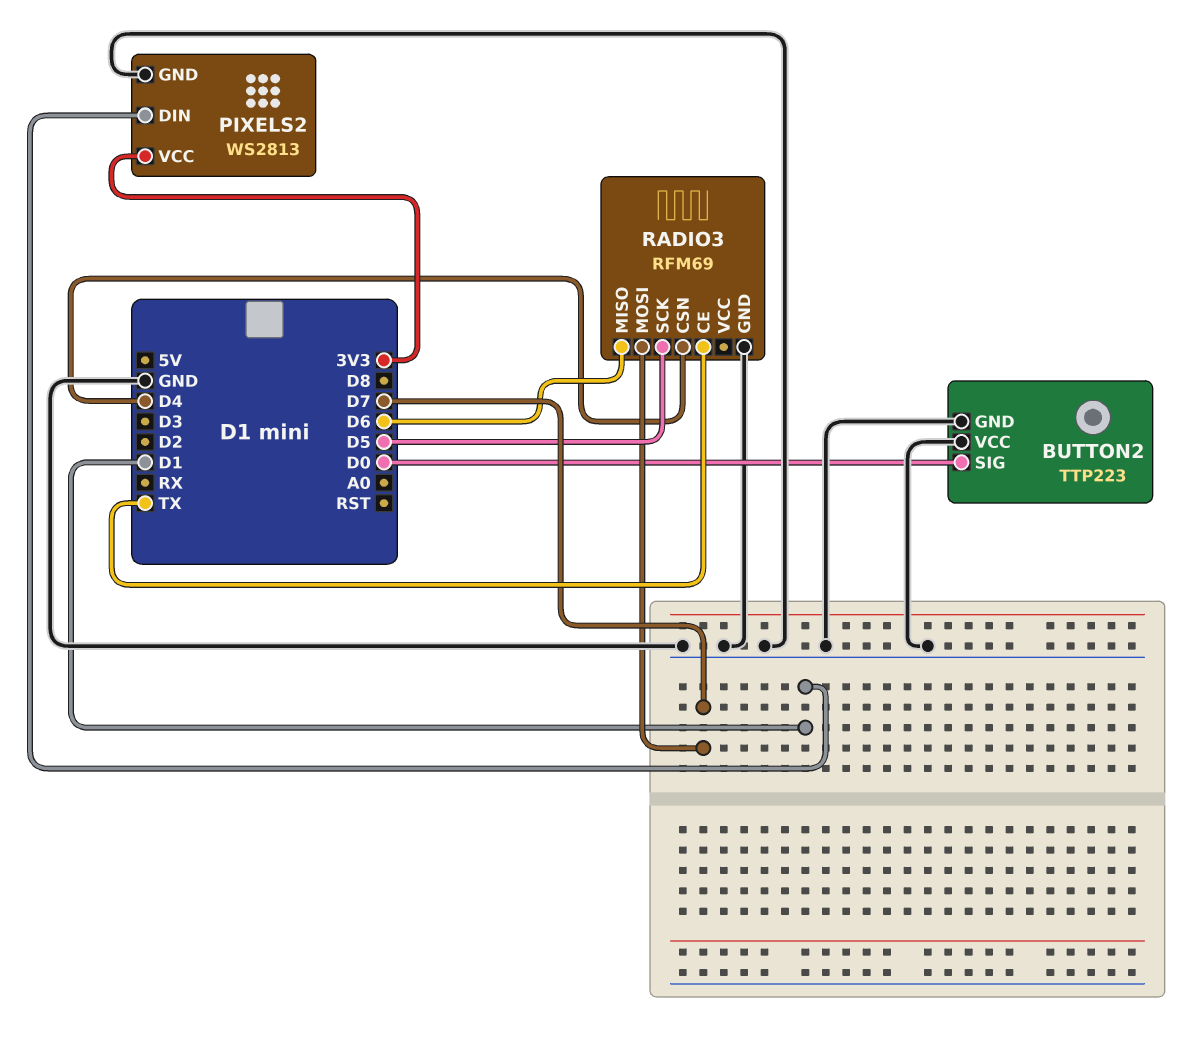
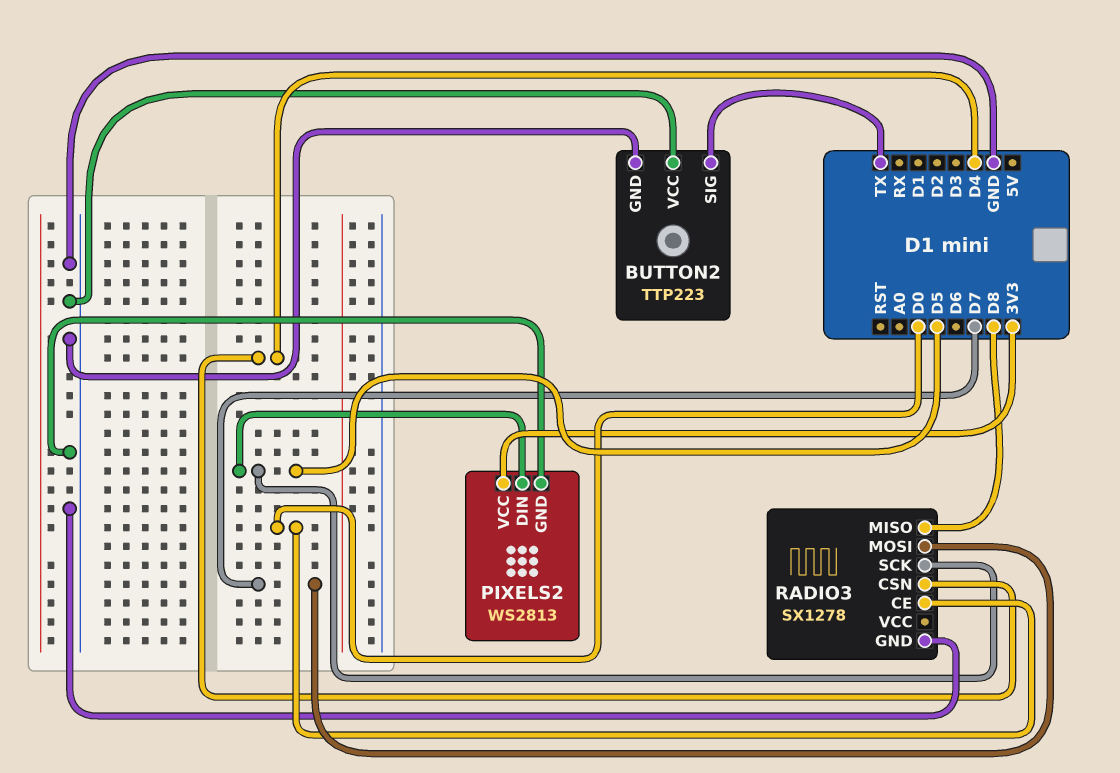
BUTTON2 pin SIG: D0 -> TX
PIXELS2 pin DIN: D1 -> D5
RADIO3: RFM69 -> SX1278
RADIO3 pin CE: TX -> D0
RADIO3 pin MISO: D6 -> D8

